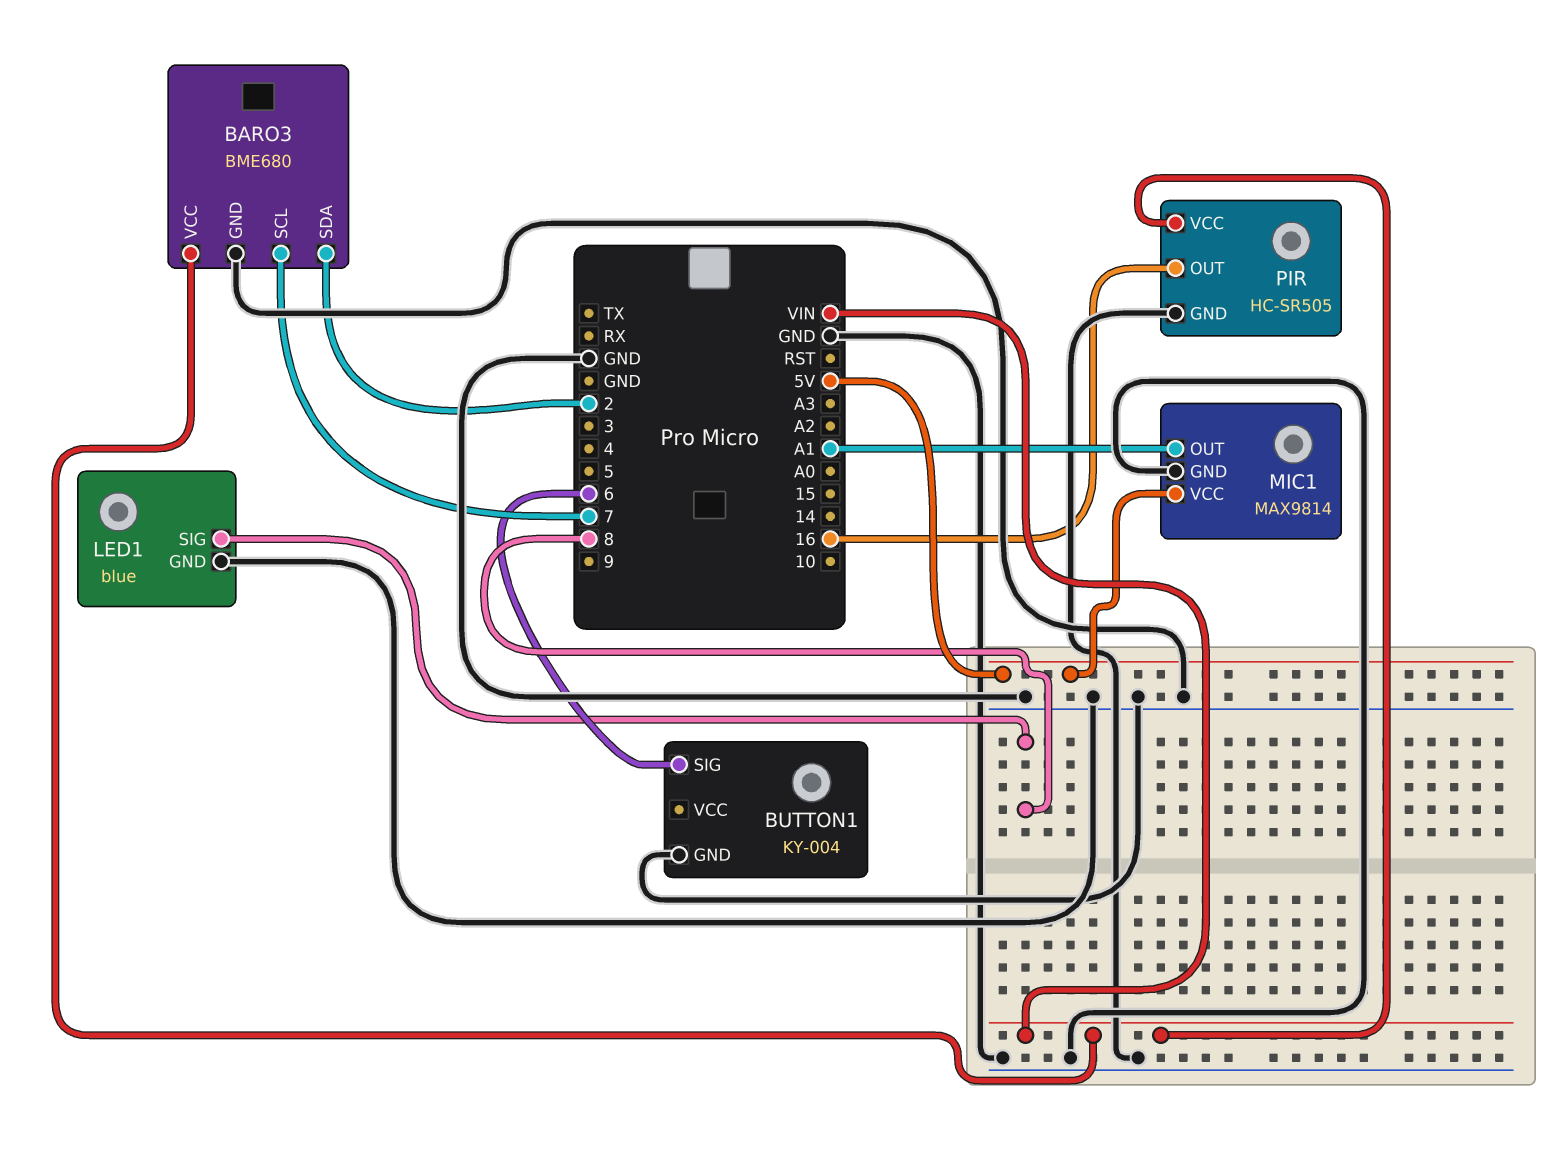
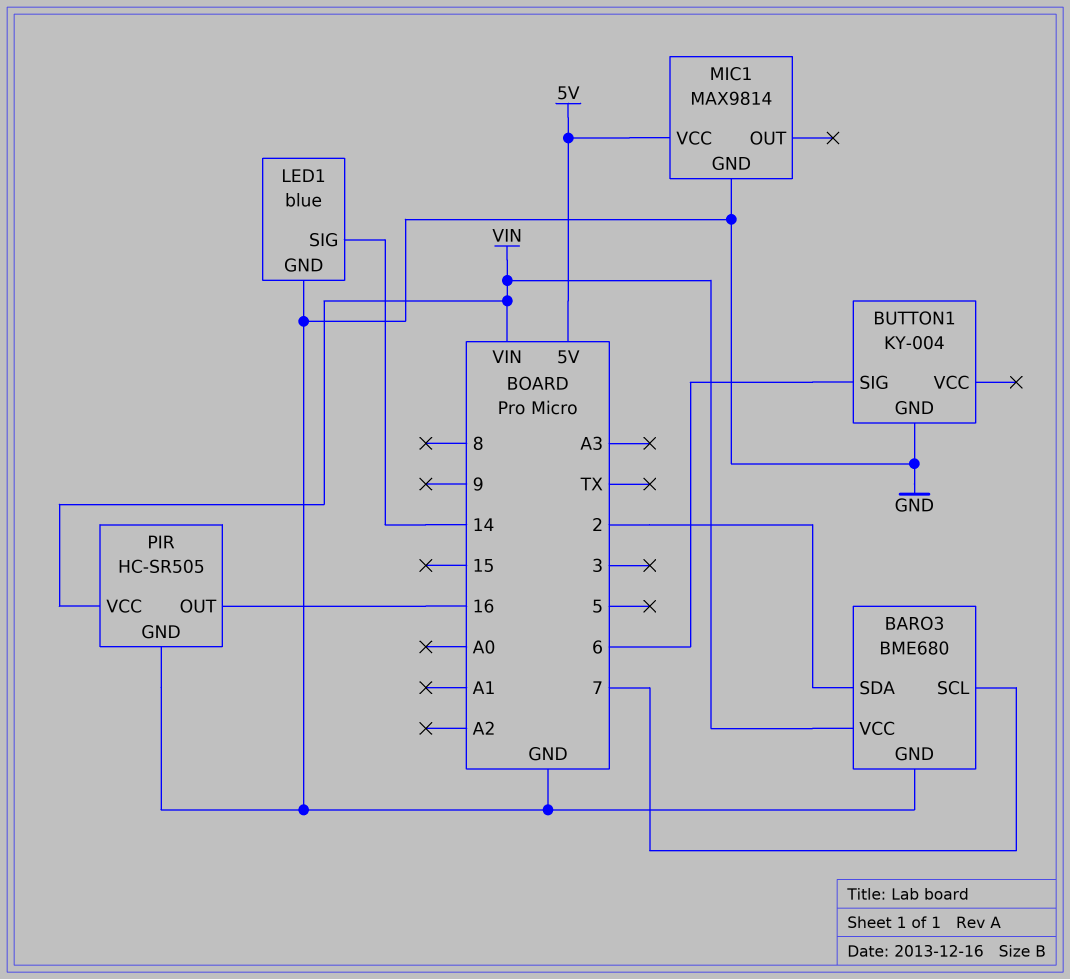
LED1 pin SIG: 8 -> 14
MIC1 pin OUT: A1 -> none

